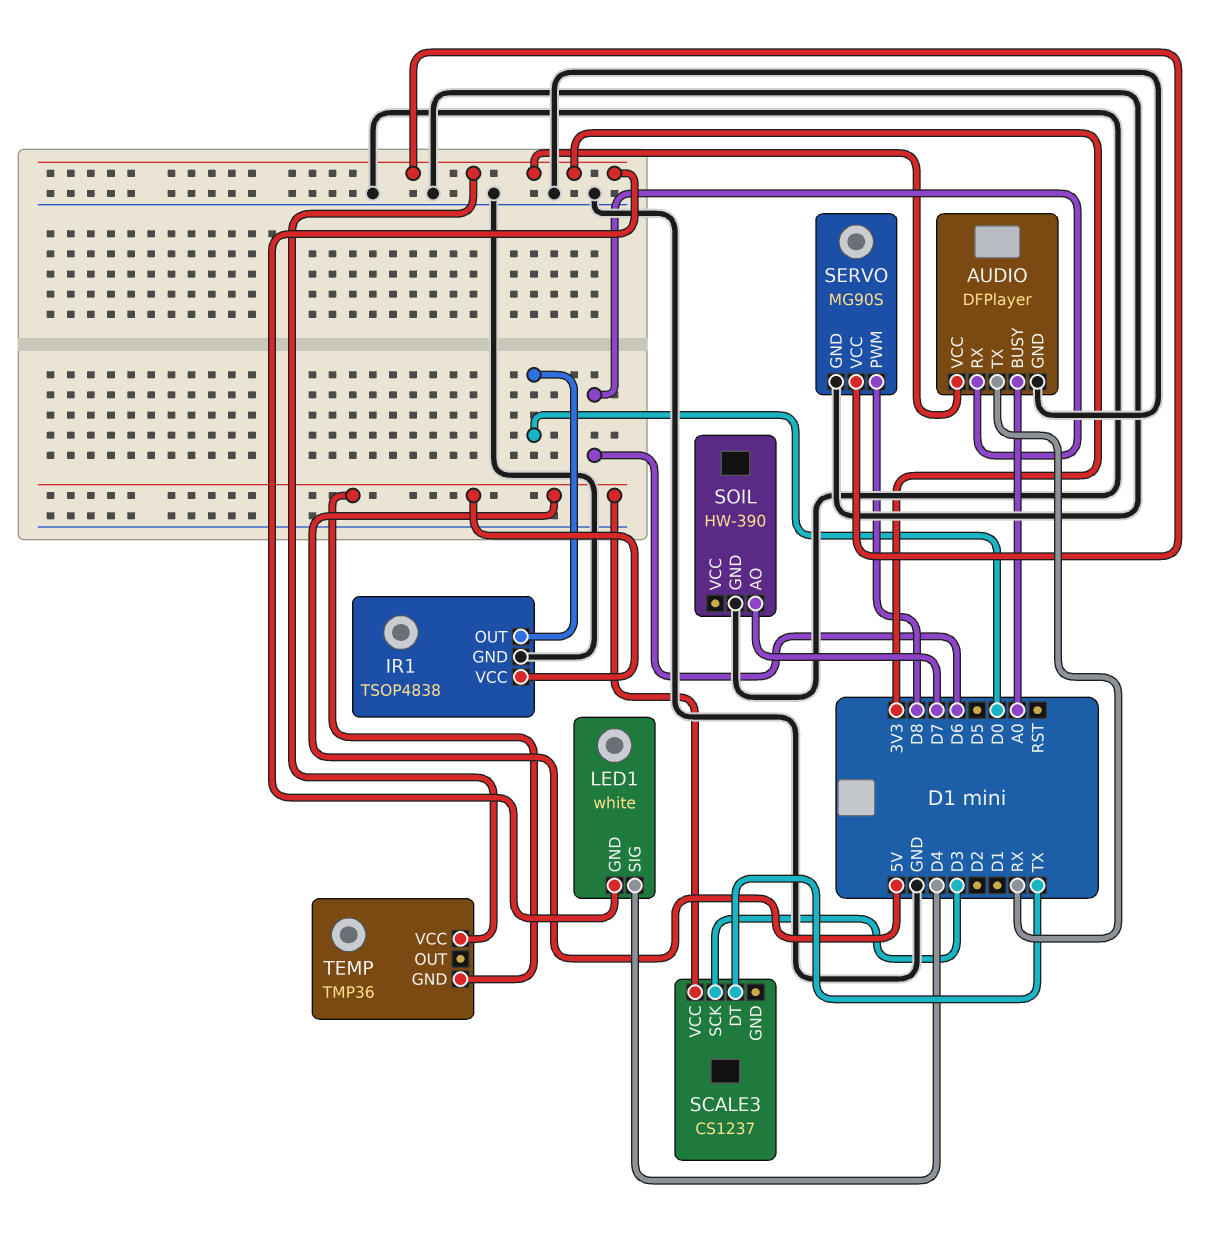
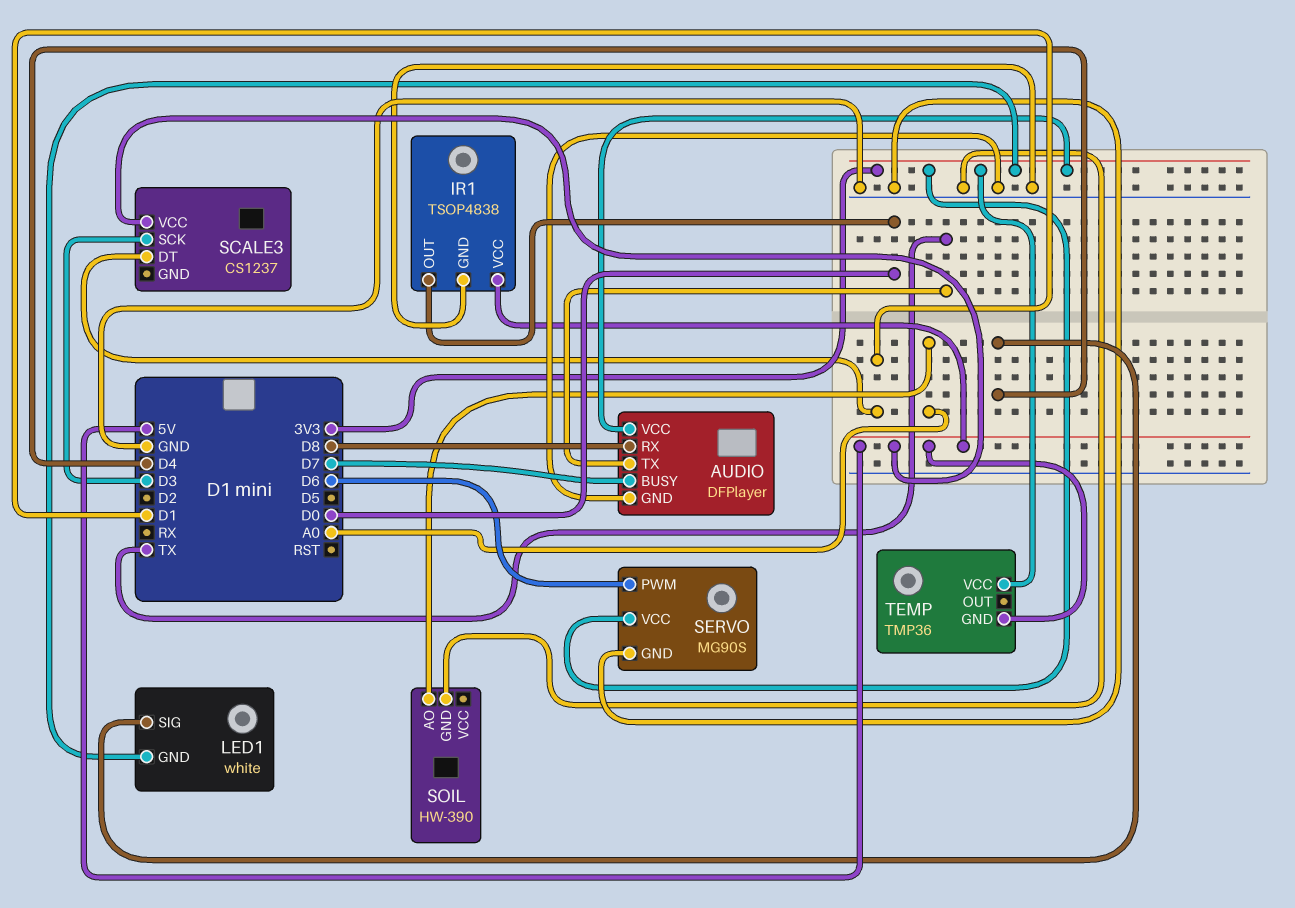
AUDIO pin BUSY: A0 -> D7
AUDIO pin RX: D6 -> D8
AUDIO pin TX: RX -> TX
SCALE3 pin DT: TX -> D1
SERVO pin PWM: D8 -> D6
SOIL pin AO: D7 -> A0

